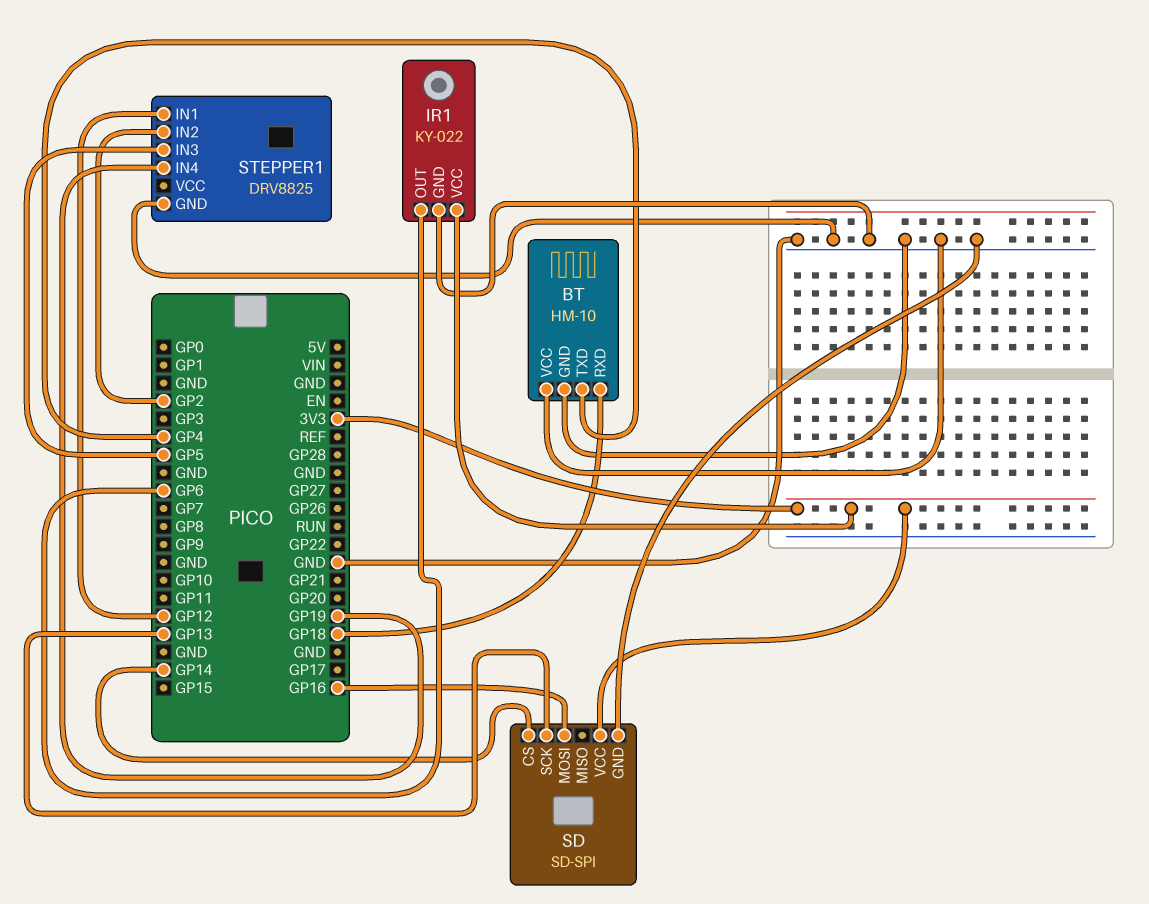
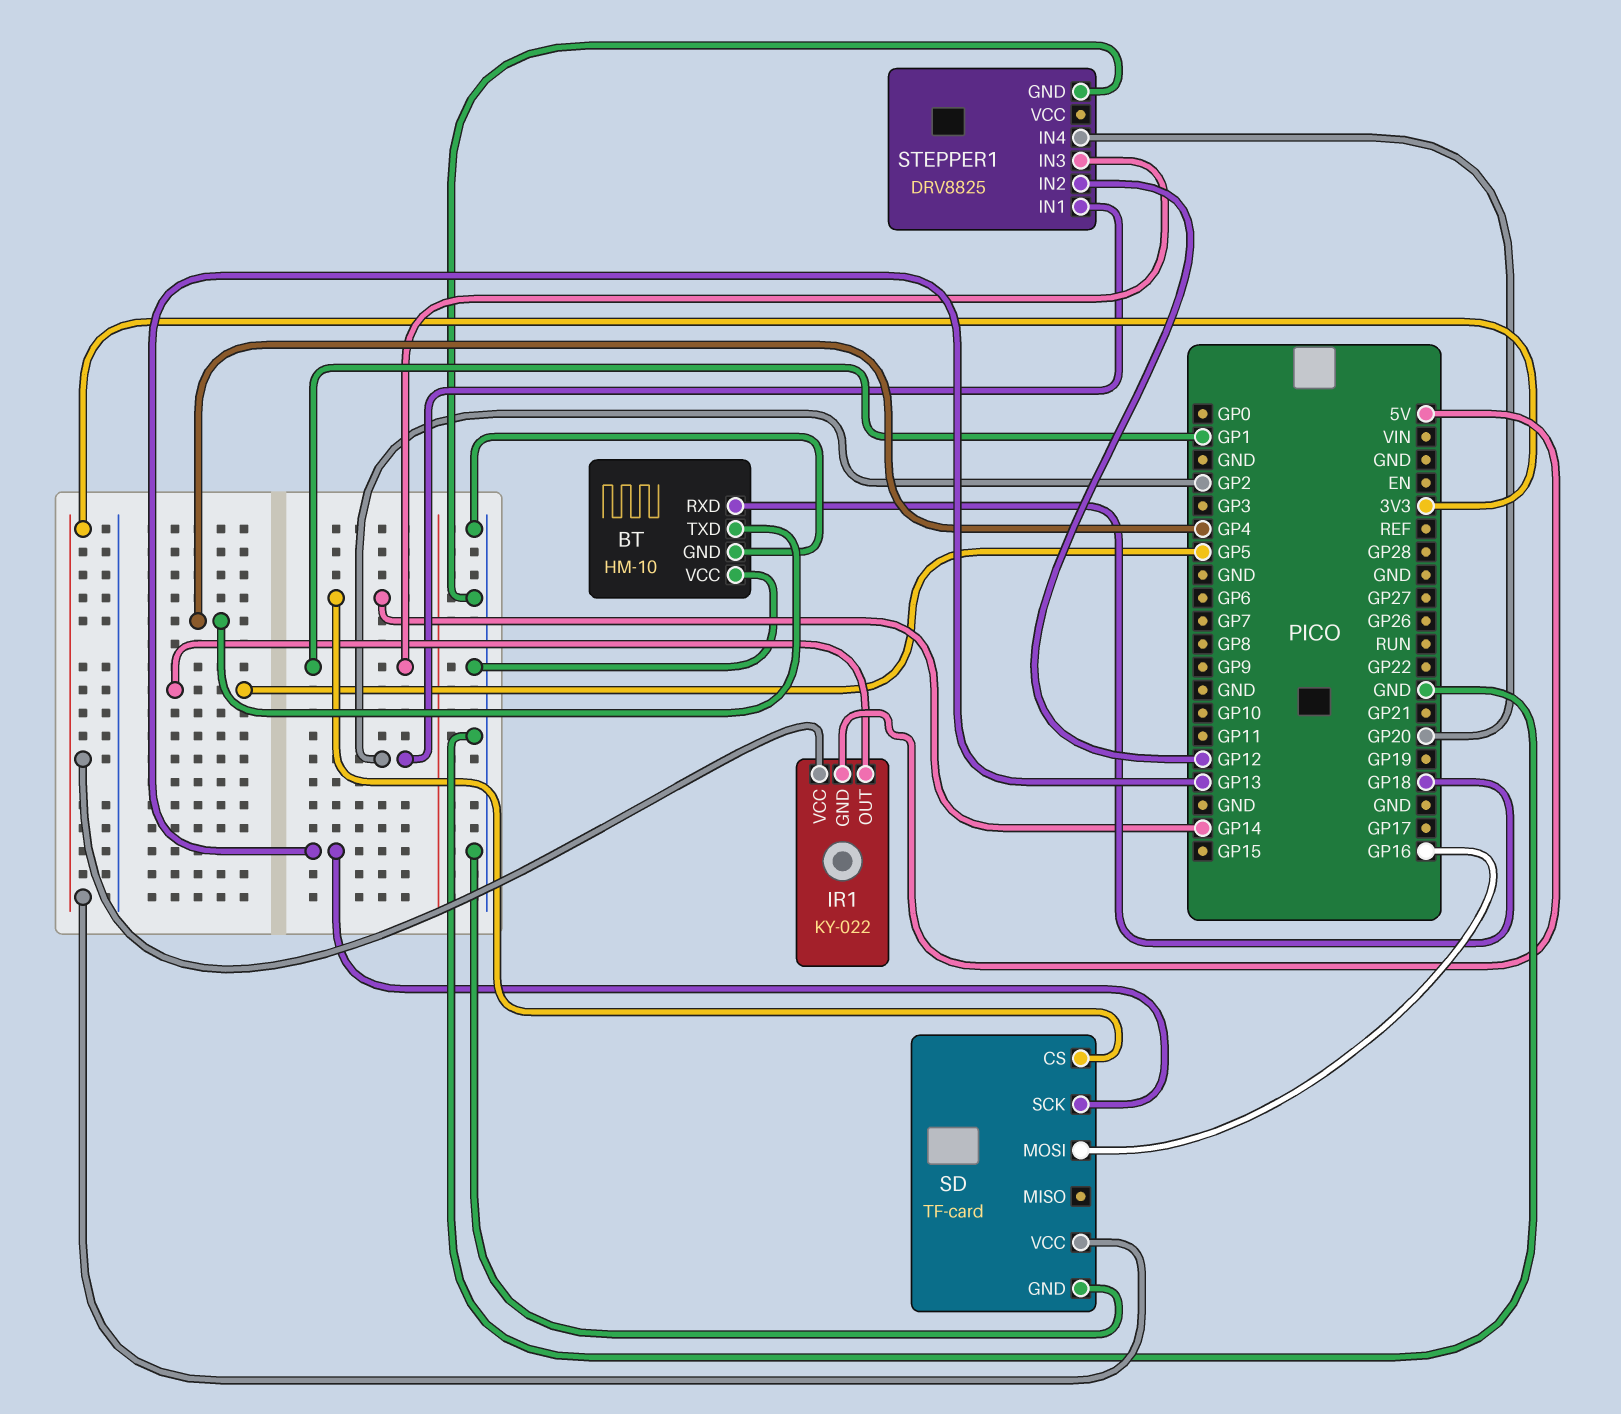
IR1 pin GND: GND -> 5V
IR1 pin OUT: GP6 -> GP5
SD: SD-SPI -> TF-card
STEPPER1 pin IN1: GP12 -> GP2
STEPPER1 pin IN2: GP2 -> GP12
STEPPER1 pin IN3: GP5 -> GP1
STEPPER1 pin IN4: GP19 -> GP20

